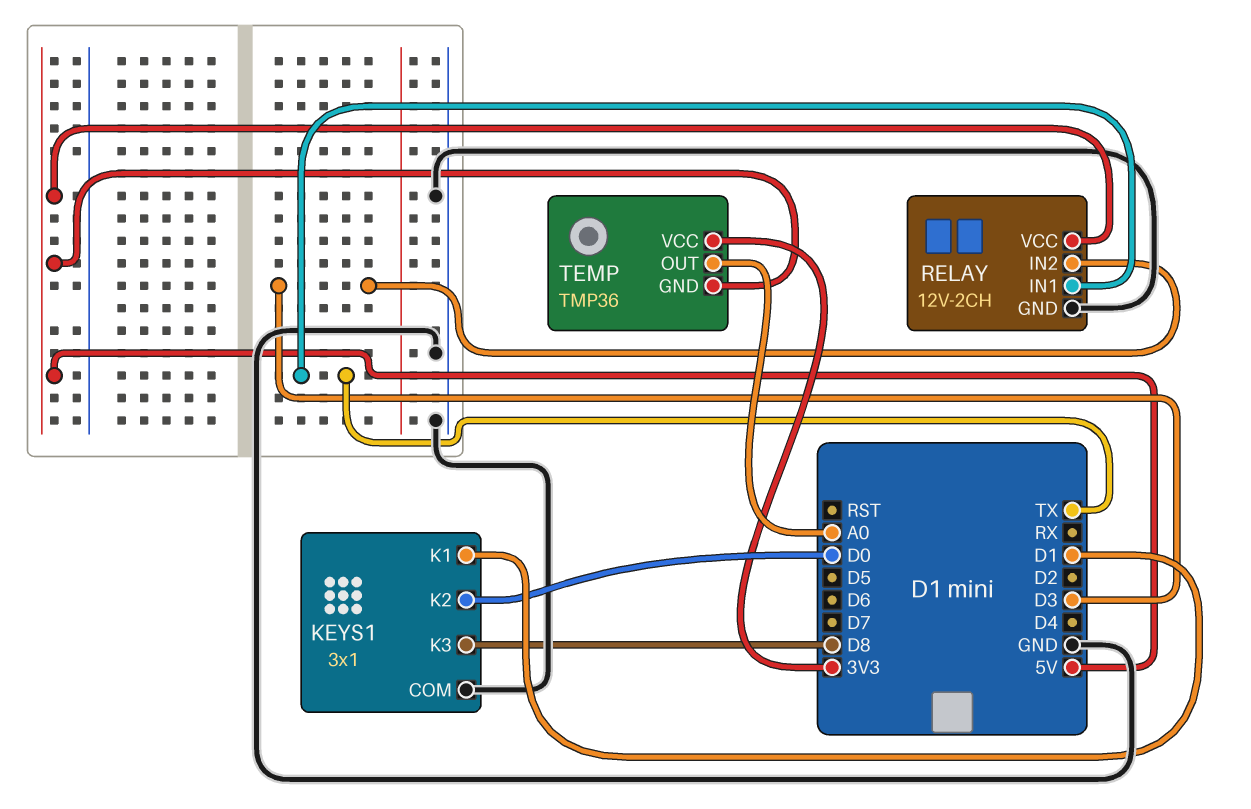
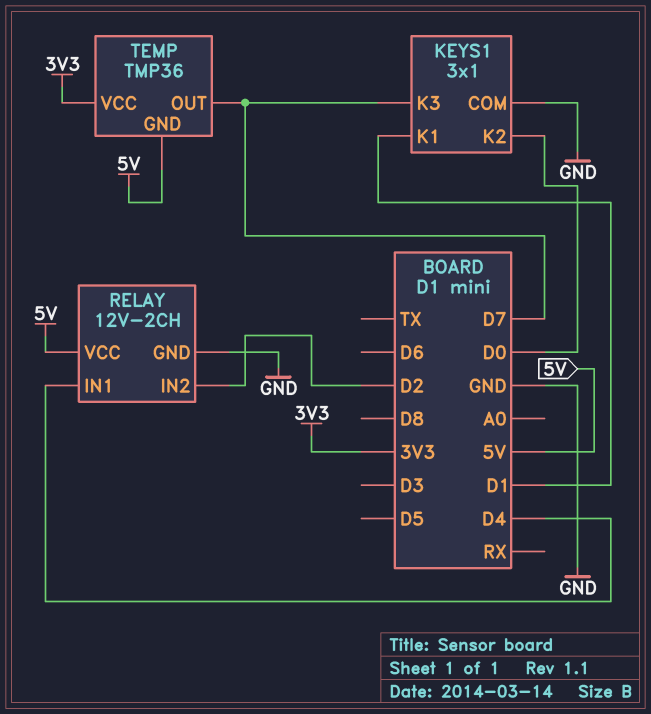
KEYS1 pin K3: D8 -> D7
RELAY pin IN1: TX -> D4
RELAY pin IN2: D3 -> D2
TEMP pin OUT: A0 -> D7

